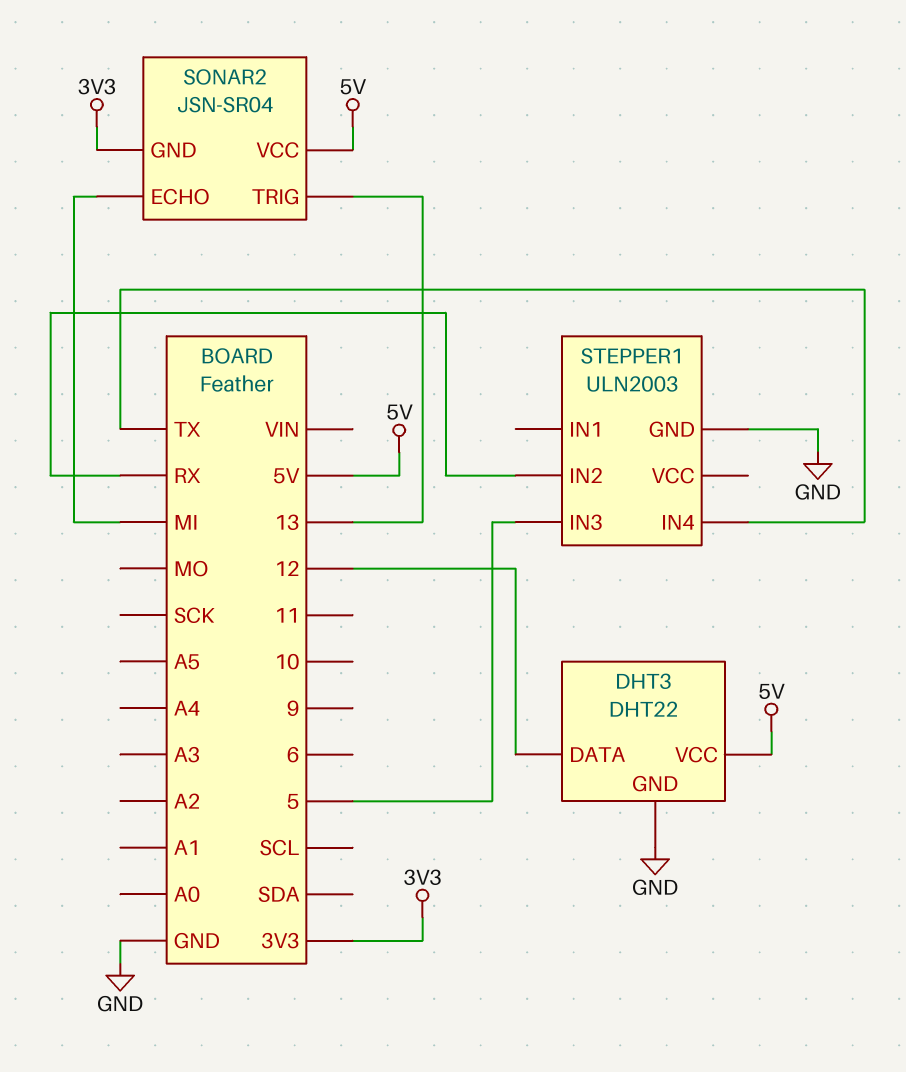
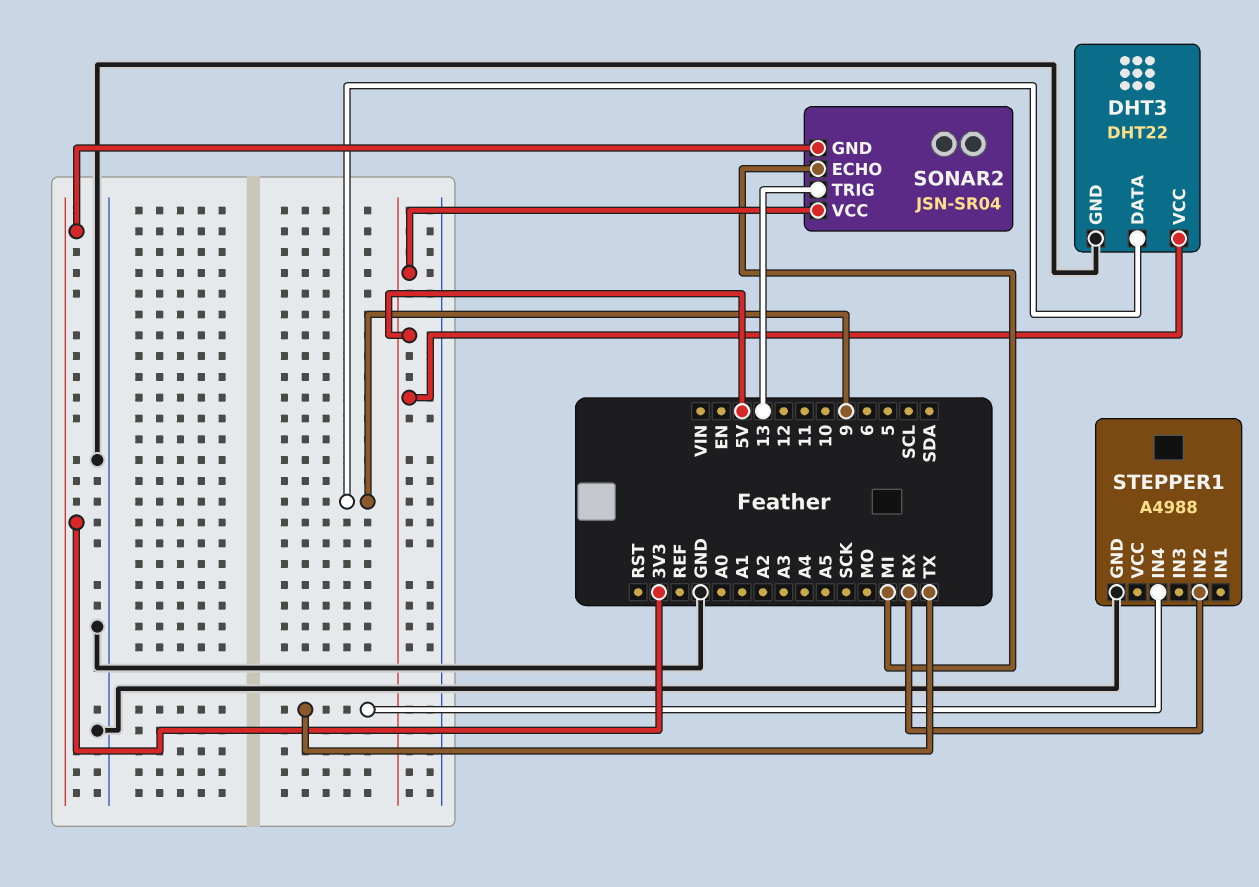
DHT3 pin DATA: 12 -> 9
STEPPER1: ULN2003 -> A4988
STEPPER1 pin IN3: 5 -> none

